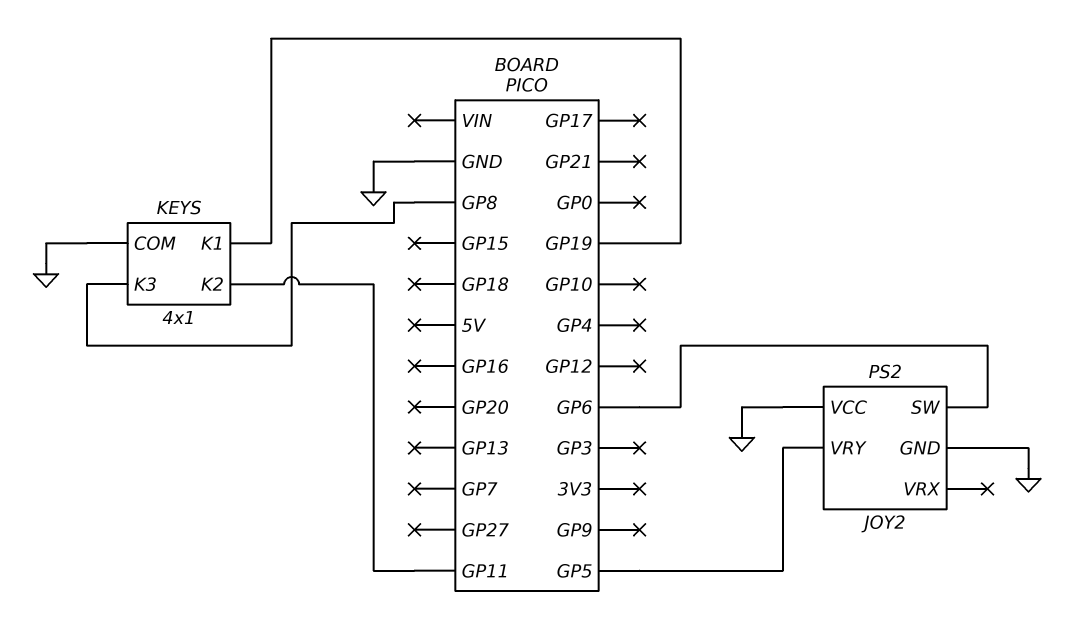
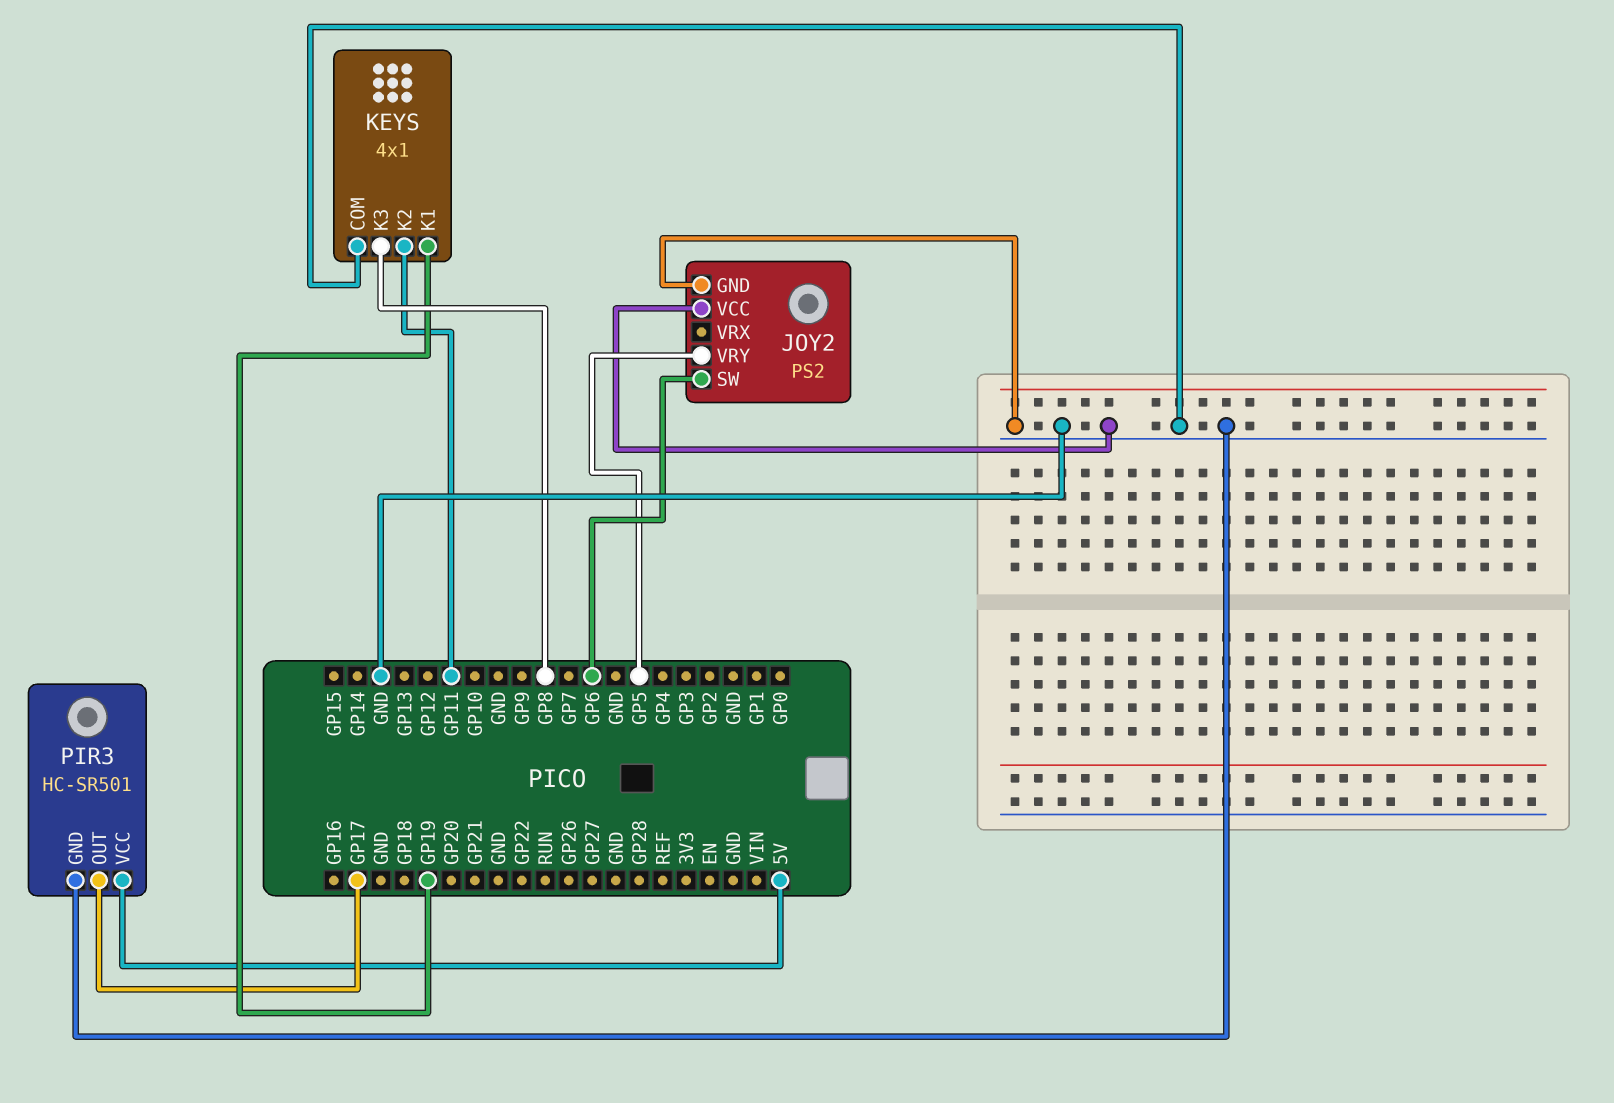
PIR3: none -> HC-SR501
PIR3 pin GND: none -> GND
PIR3 pin OUT: none -> GP17
PIR3 pin VCC: none -> 5V

